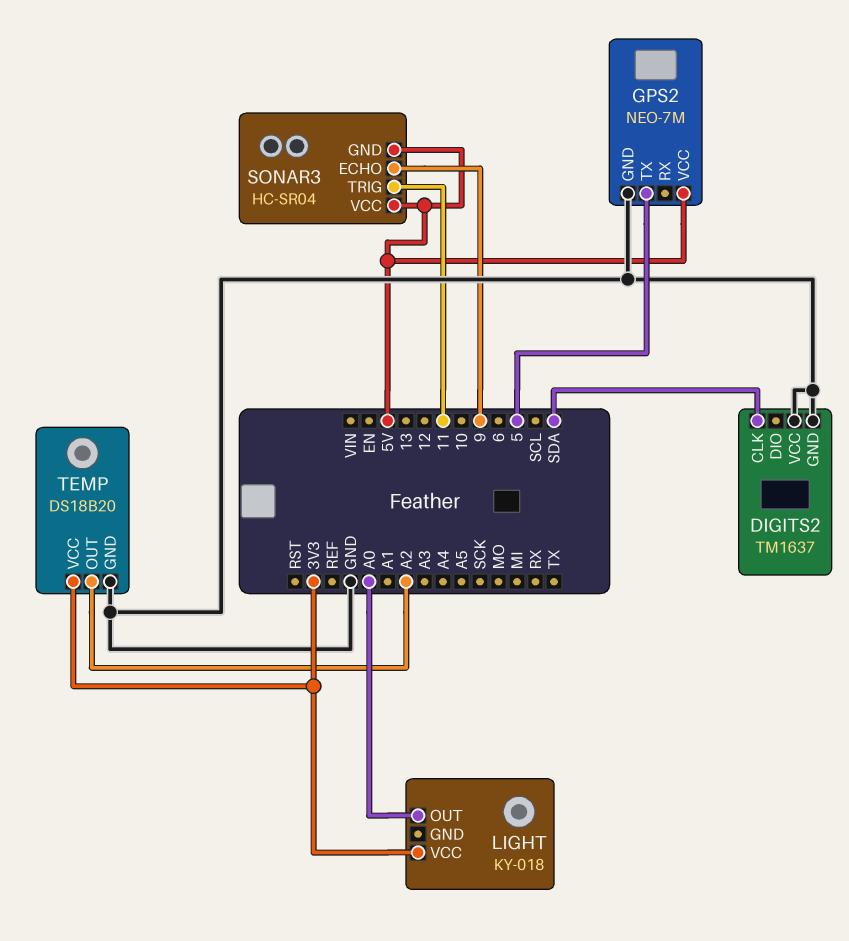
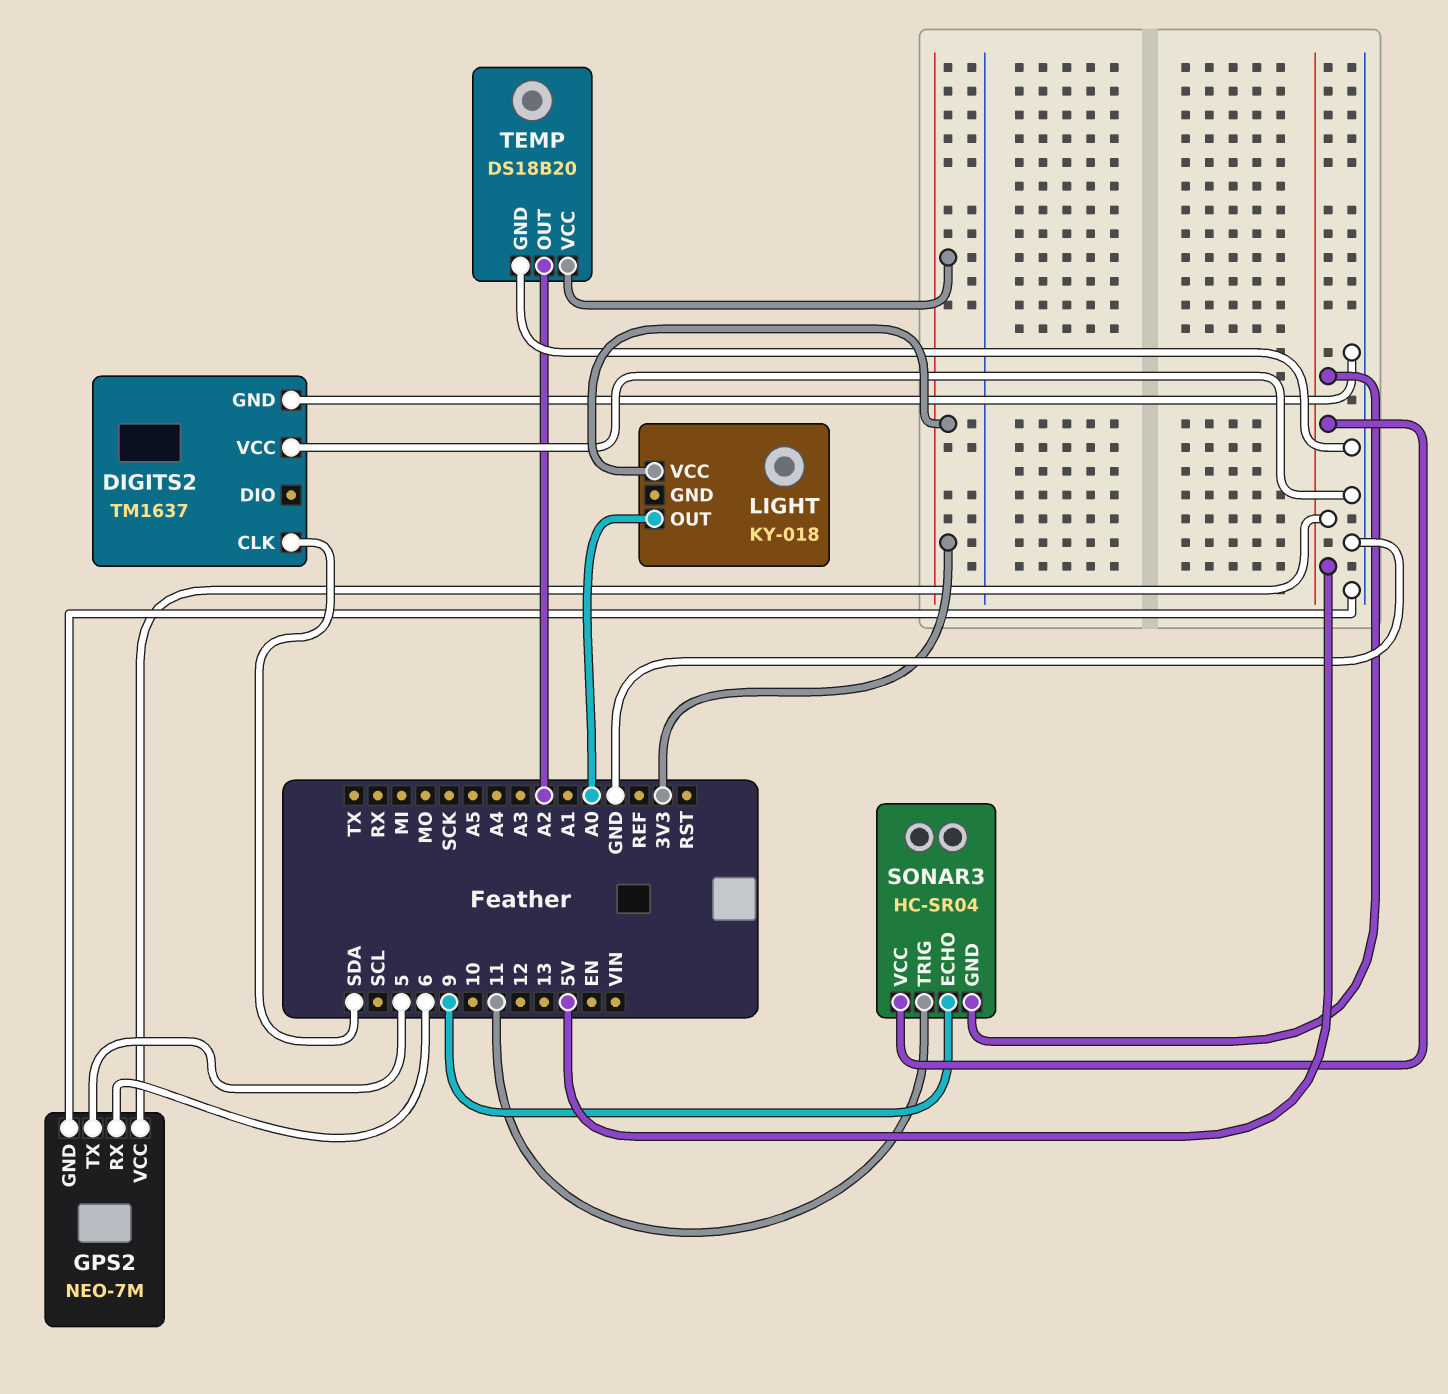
GPS2 pin RX: none -> 6

